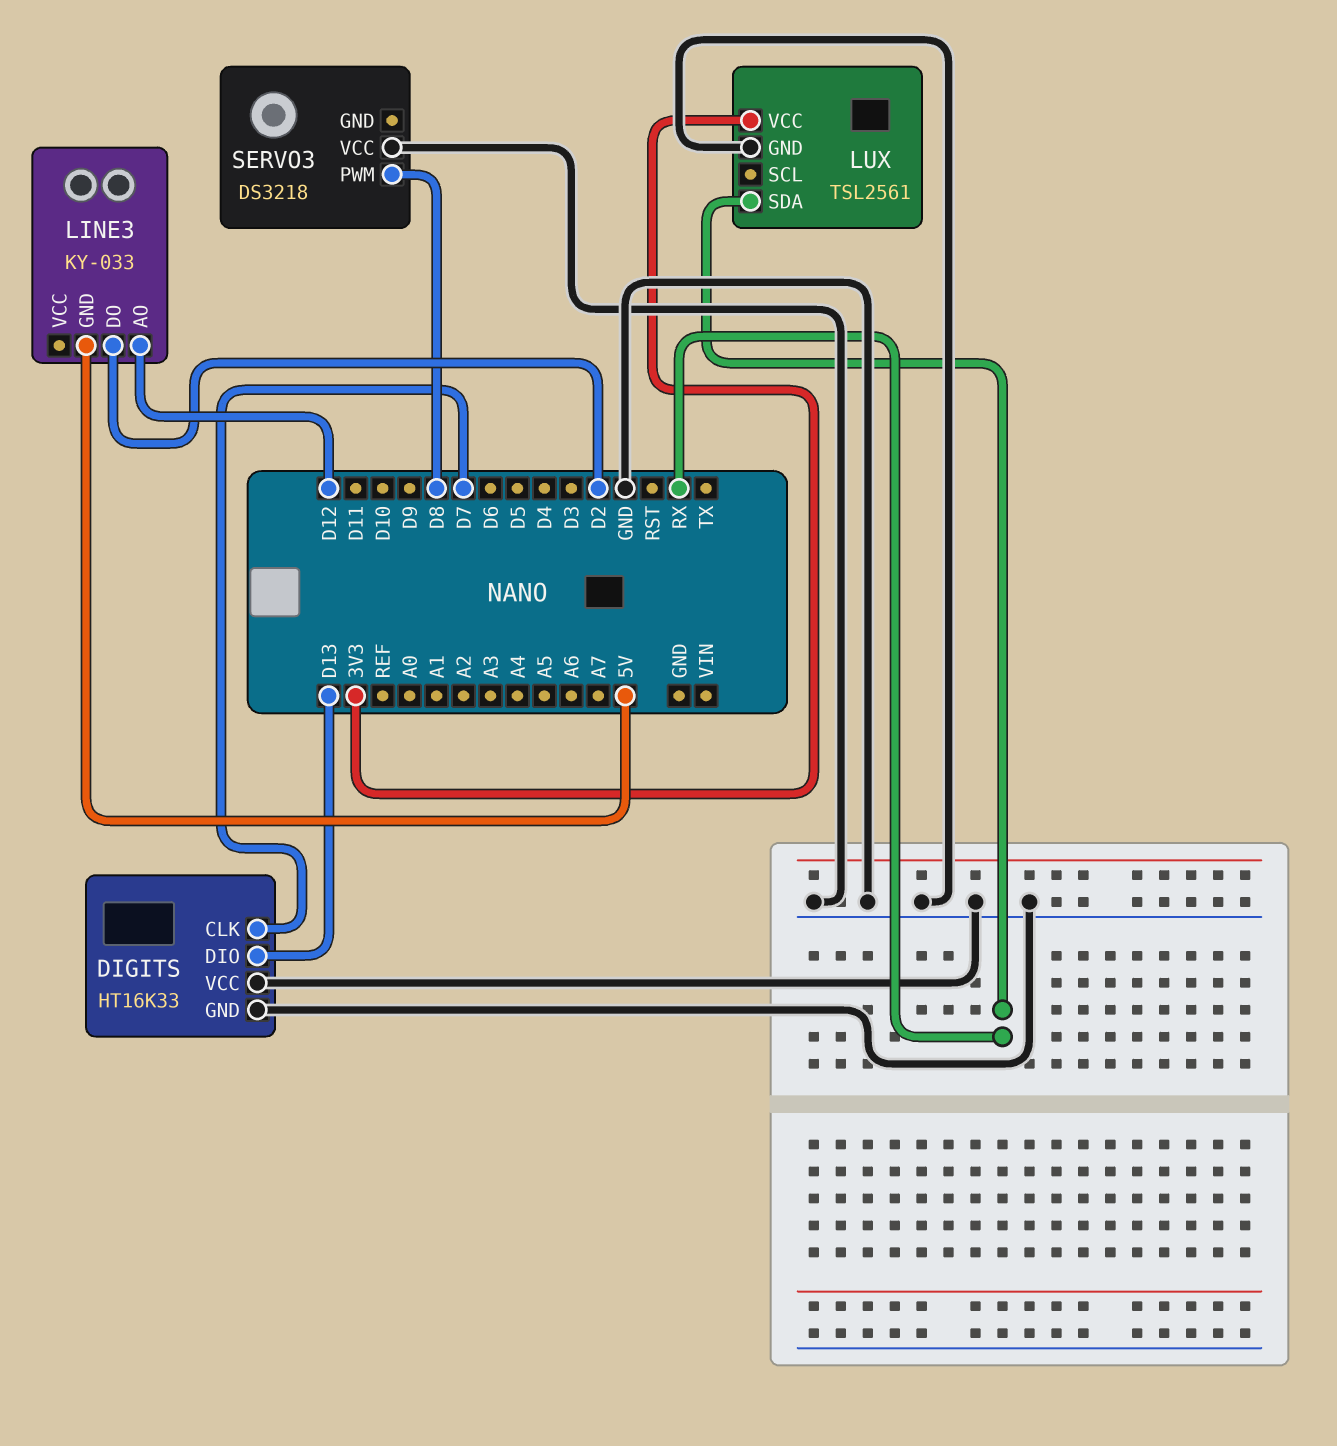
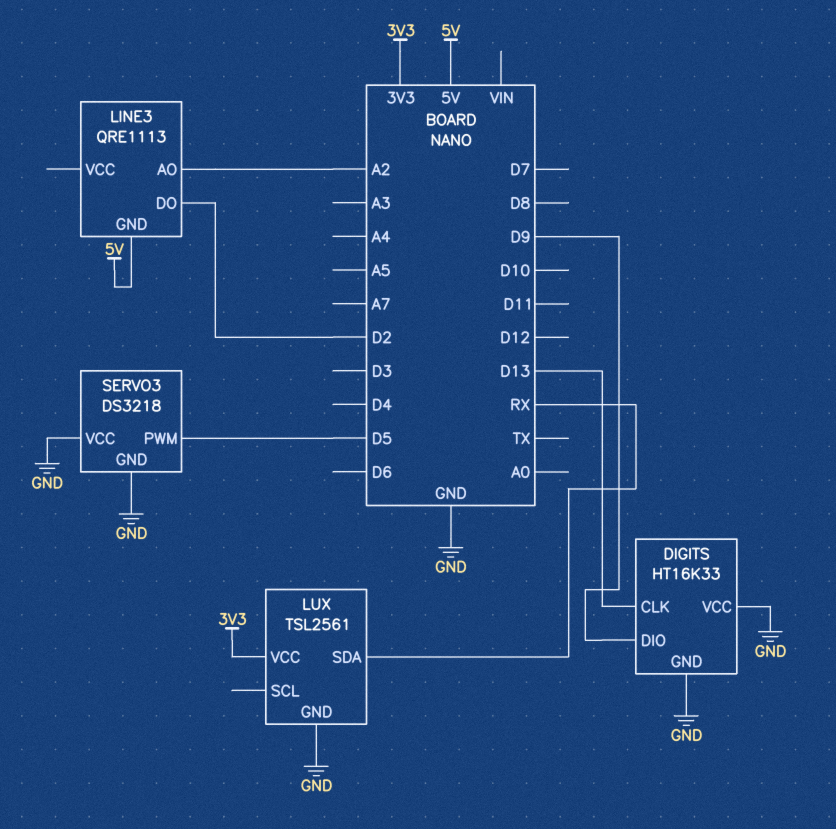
DIGITS pin CLK: D7 -> D13
DIGITS pin DIO: D13 -> D9
LINE3: KY-033 -> QRE1113
LINE3 pin AO: D12 -> A2
SERVO3 pin GND: none -> GND
SERVO3 pin PWM: D8 -> D5

